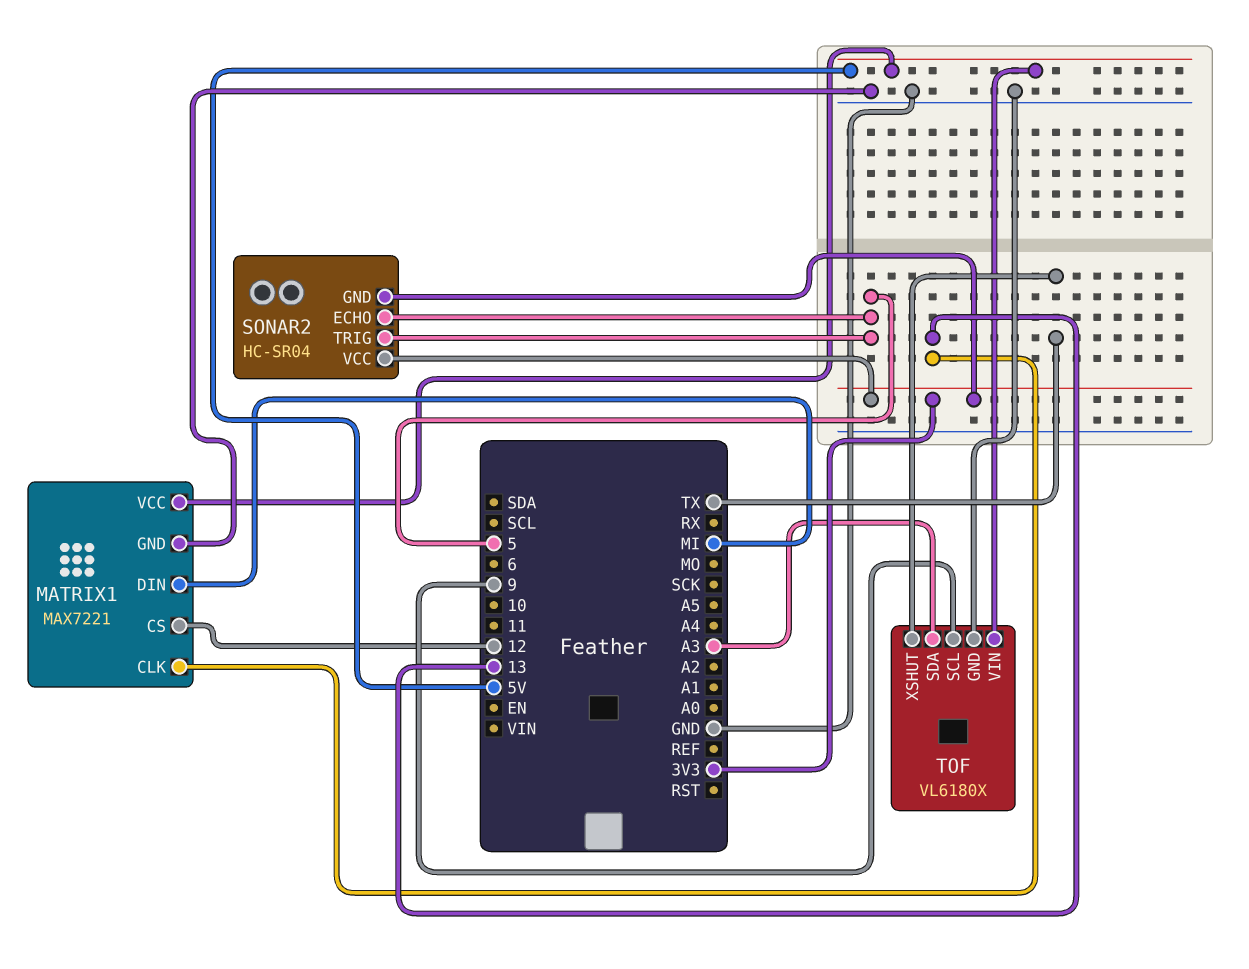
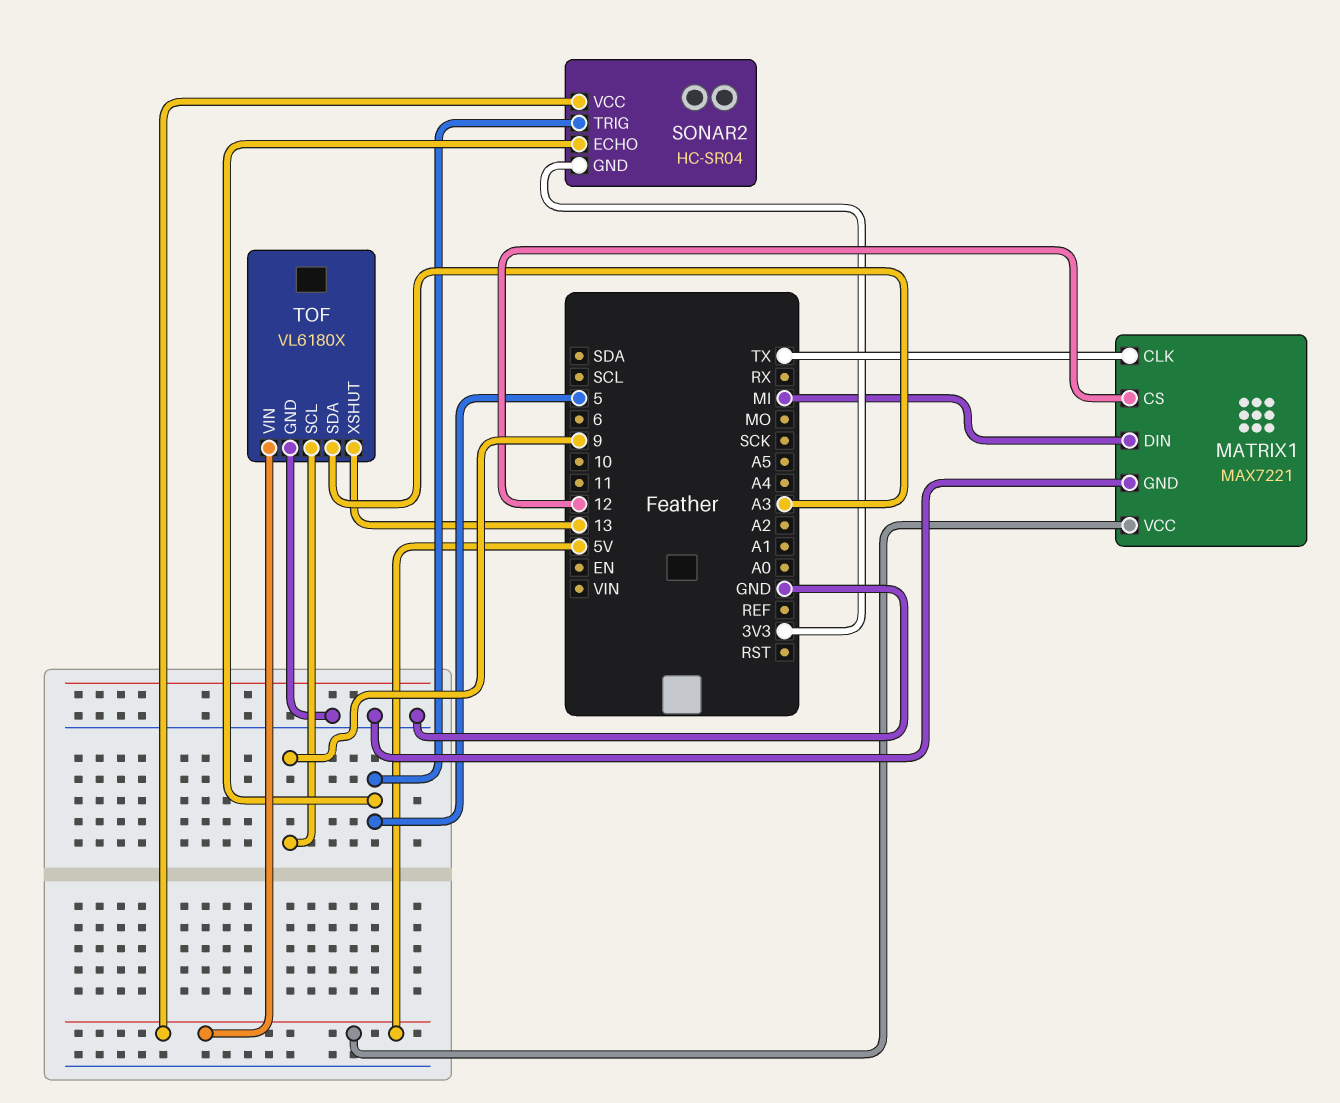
MATRIX1 pin CLK: 13 -> TX
SONAR2 pin VCC: 3V3 -> 5V
TOF pin XSHUT: TX -> 13

